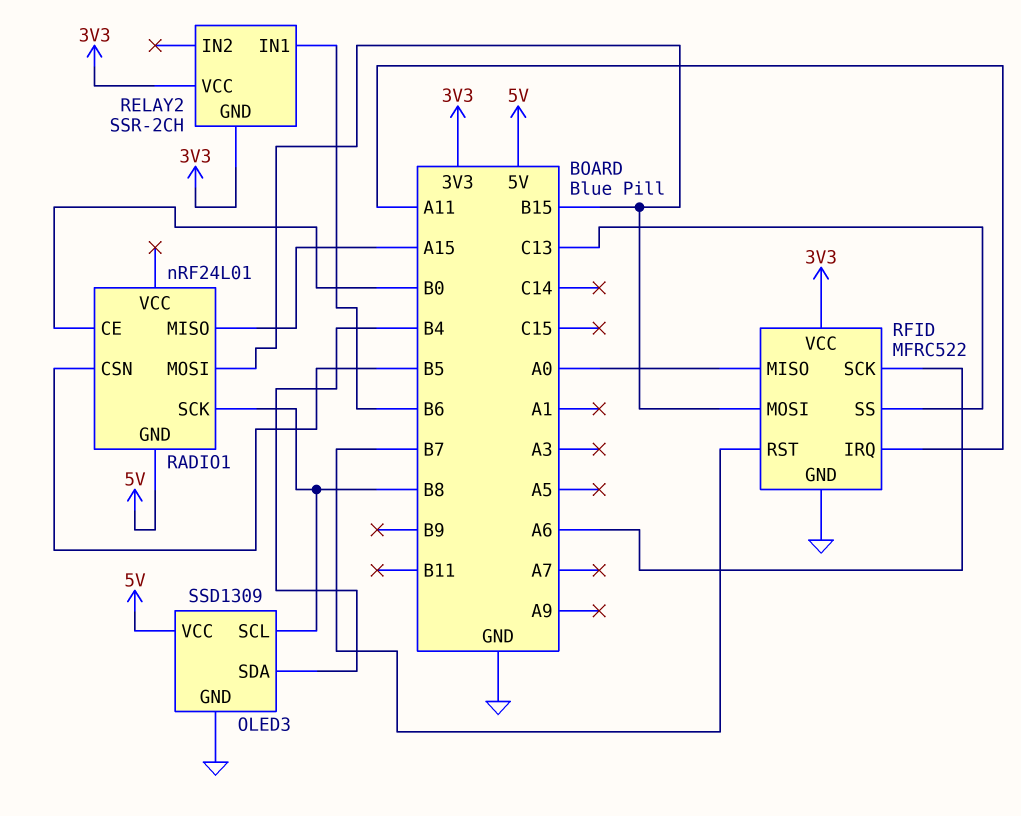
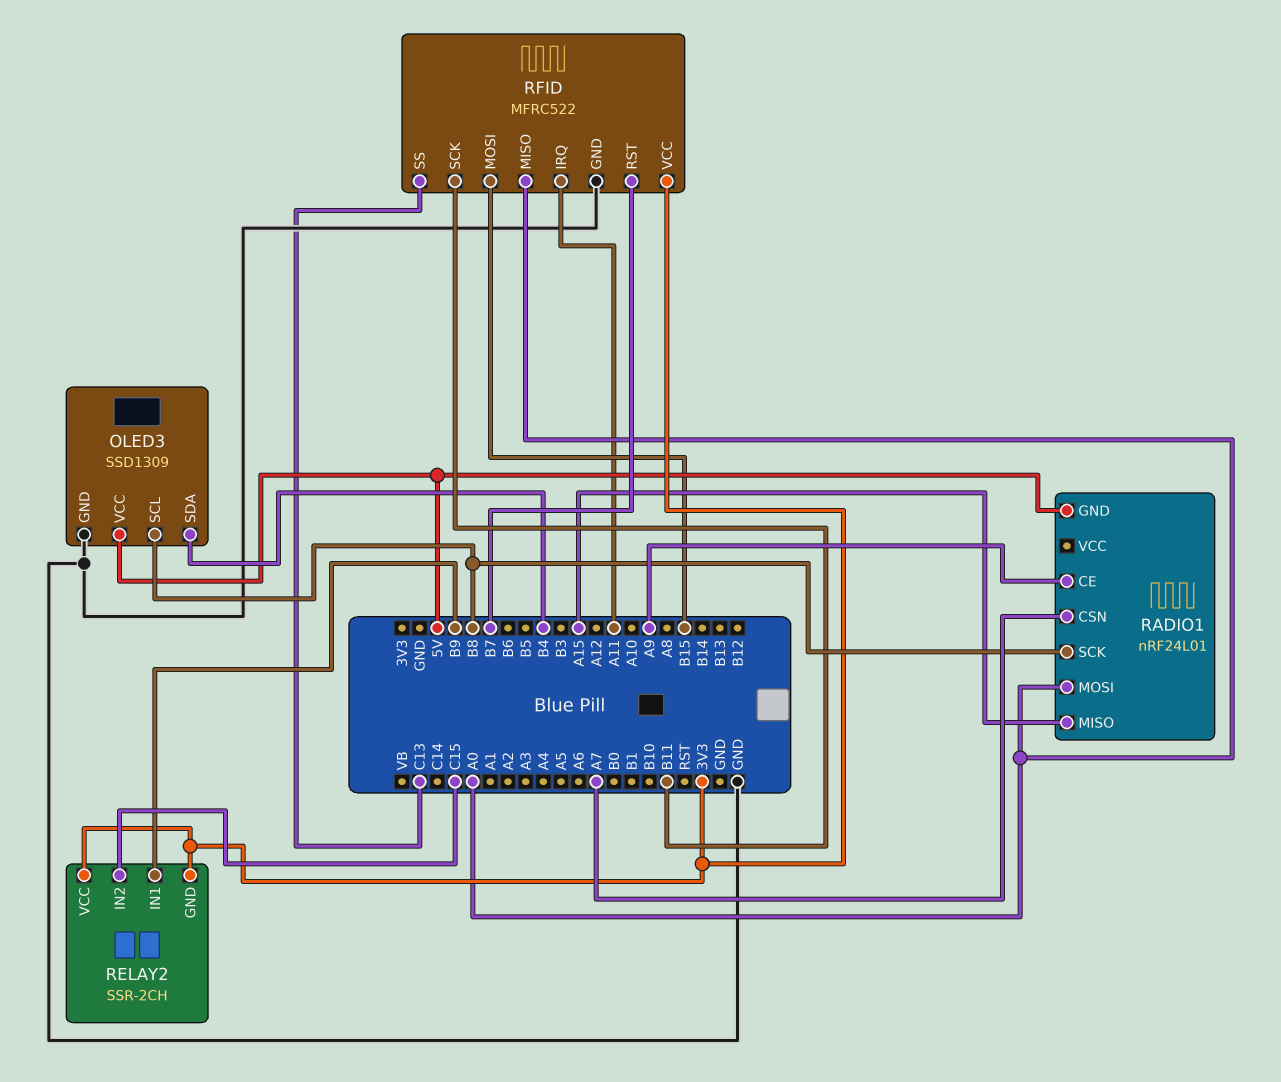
RADIO1 pin CE: B0 -> A9
RADIO1 pin CSN: B5 -> A7
RADIO1 pin MOSI: B15 -> A0
RELAY2 pin IN1: B6 -> B9
RELAY2 pin IN2: none -> C15
RFID pin SCK: A6 -> B11

